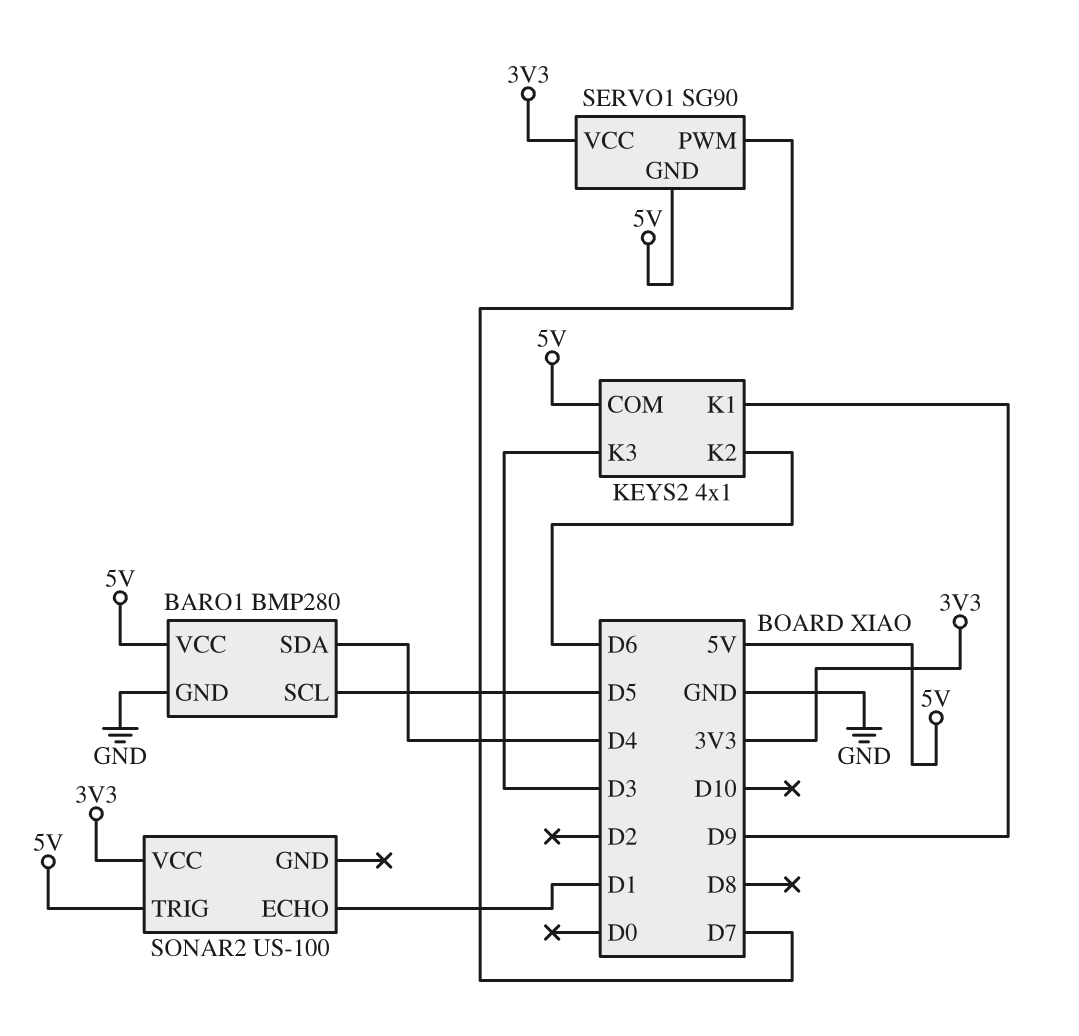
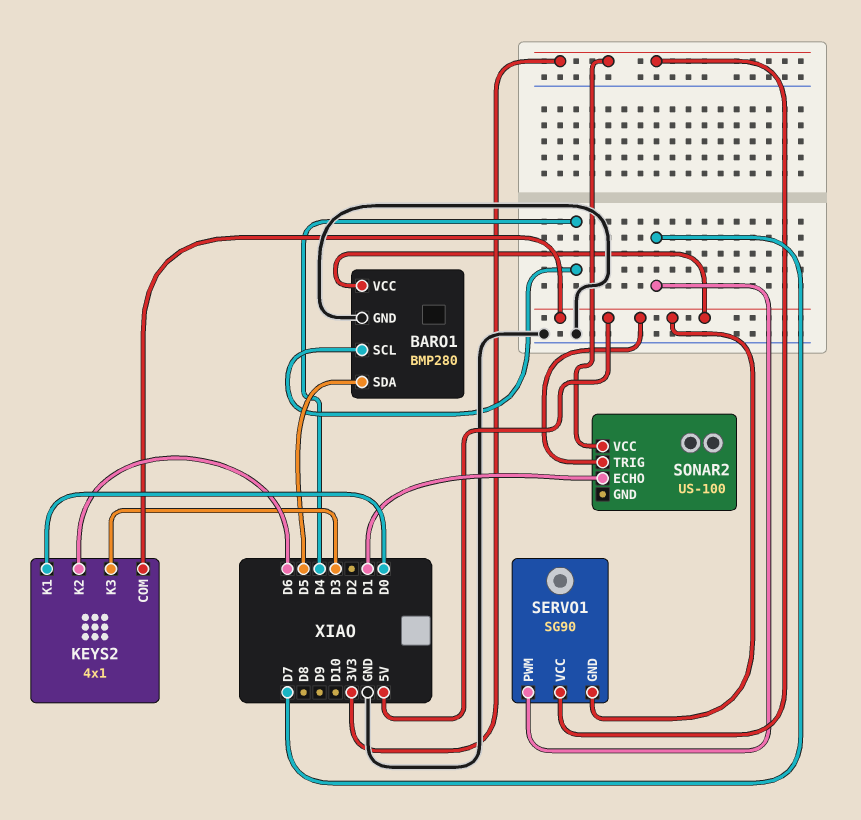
BARO1 pin SCL: D5 -> D4
BARO1 pin SDA: D4 -> D5
KEYS2 pin K1: D9 -> D0

